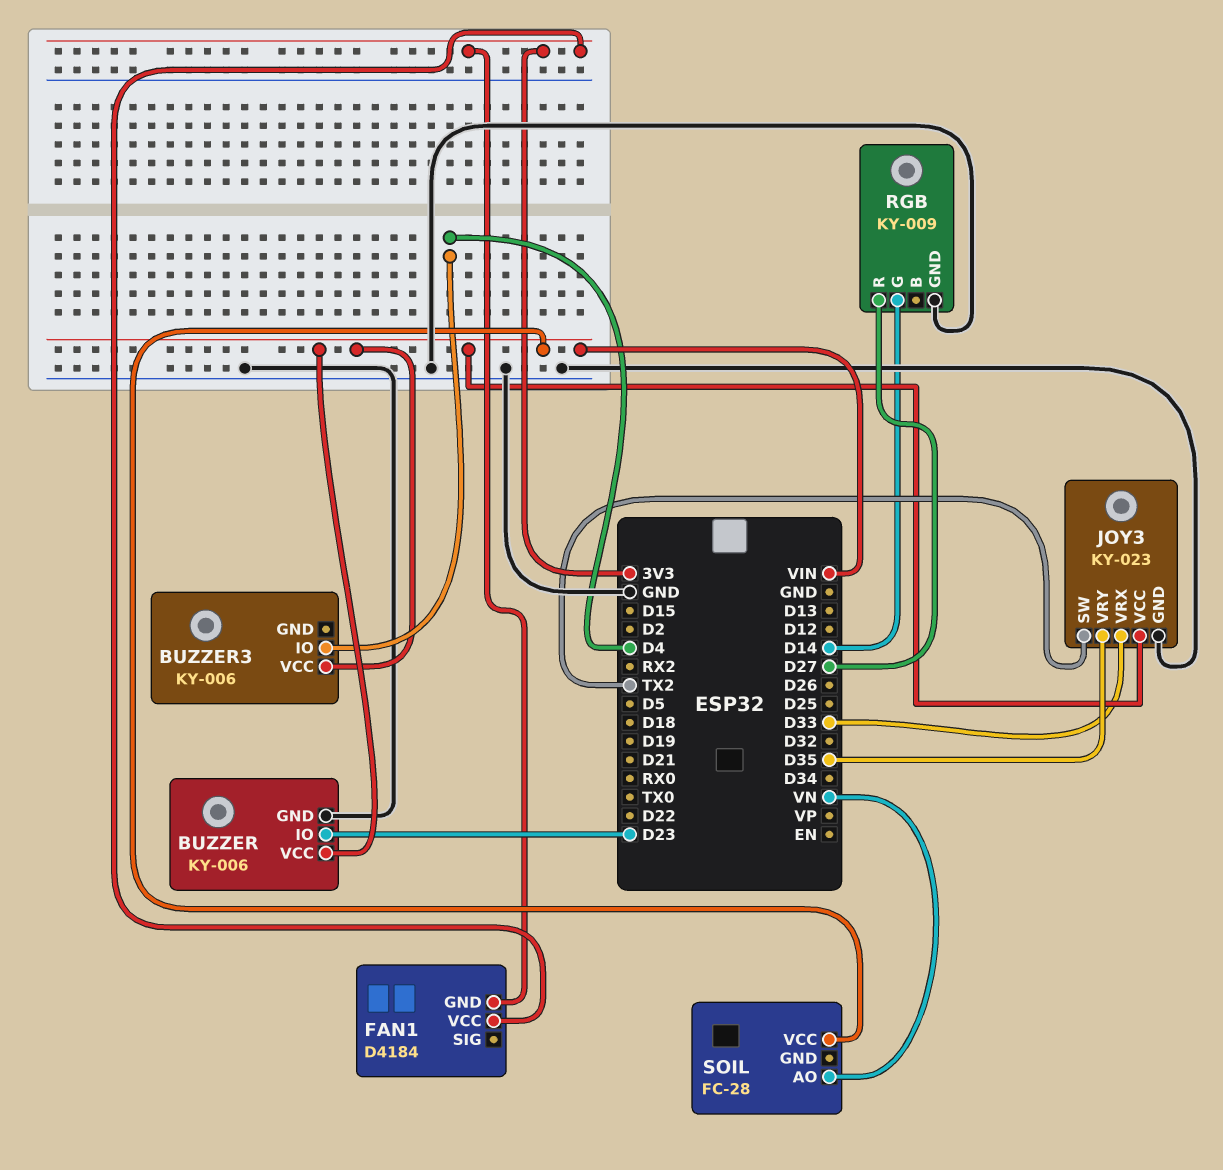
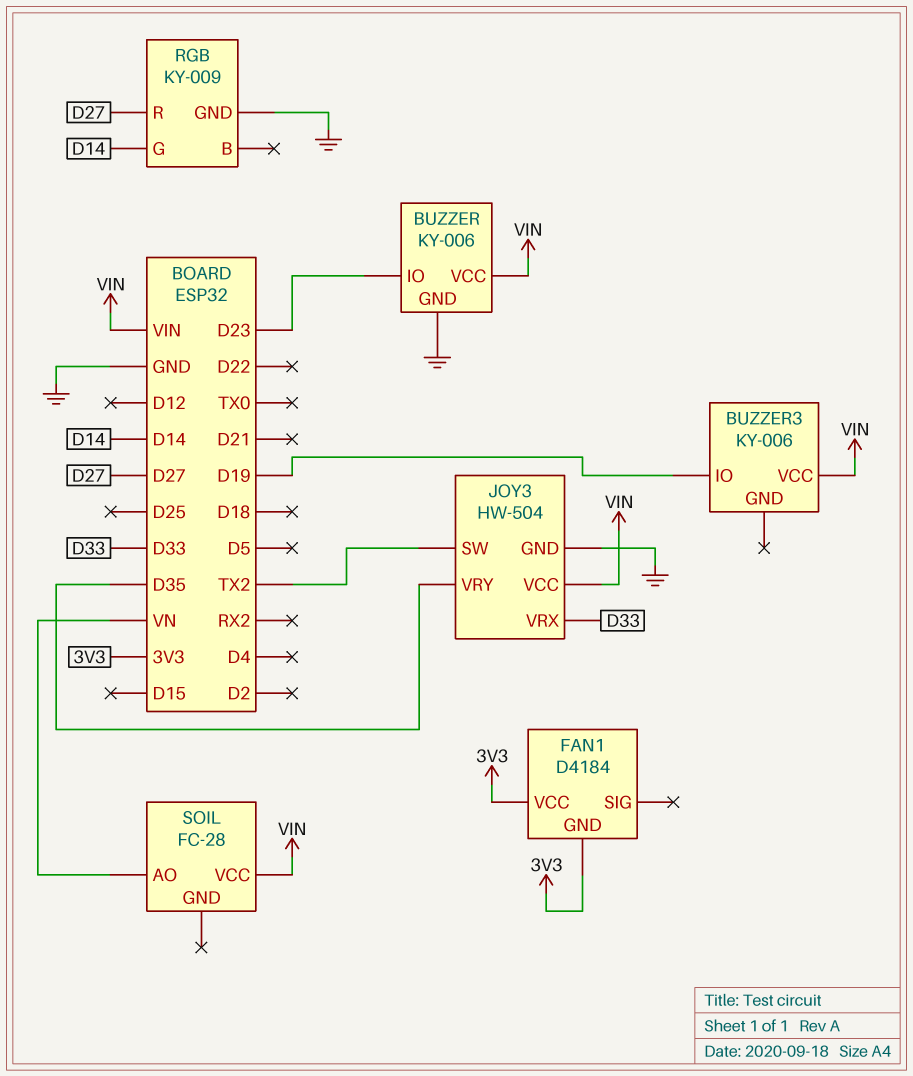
BUZZER3 pin IO: D4 -> D19
JOY3: KY-023 -> HW-504

